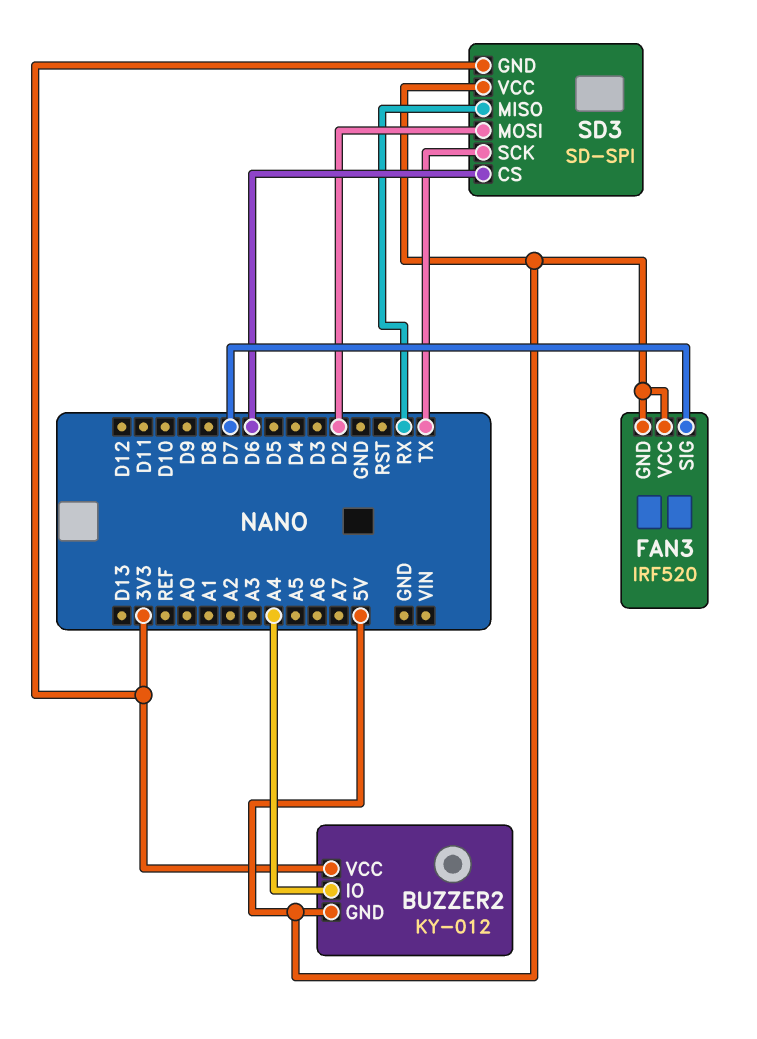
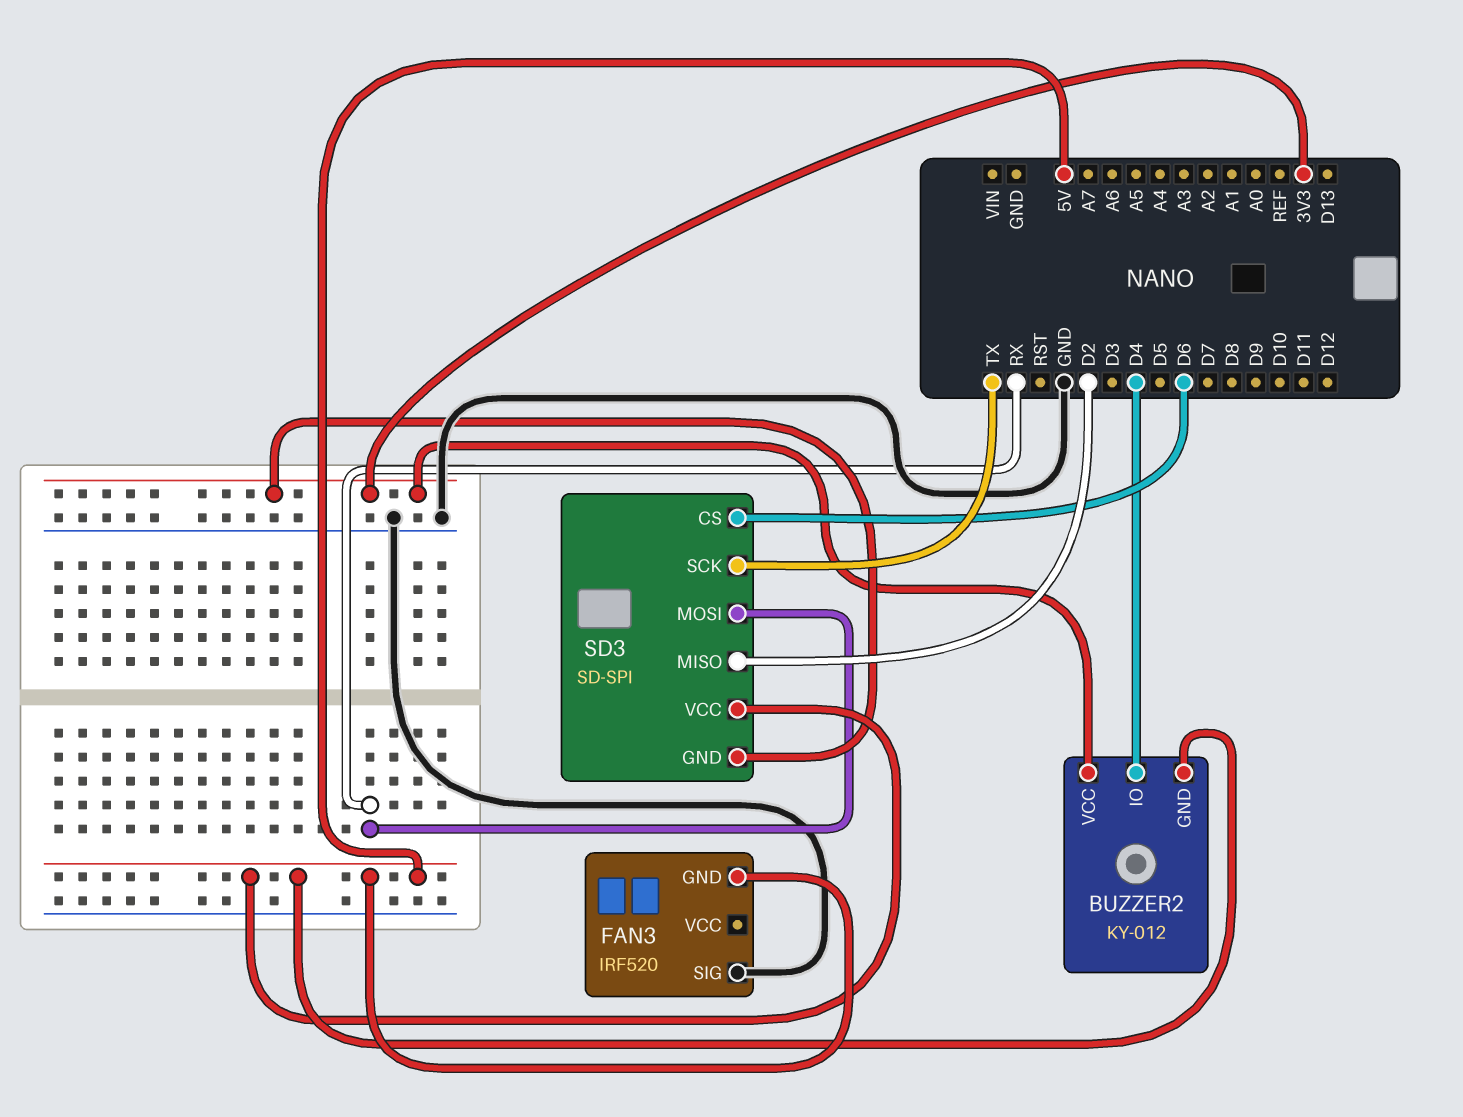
BUZZER2 pin IO: A4 -> D4
FAN3 pin SIG: D7 -> GND
FAN3 pin VCC: 5V -> none
SD3 pin MISO: RX -> D2
SD3 pin MOSI: D2 -> RX

